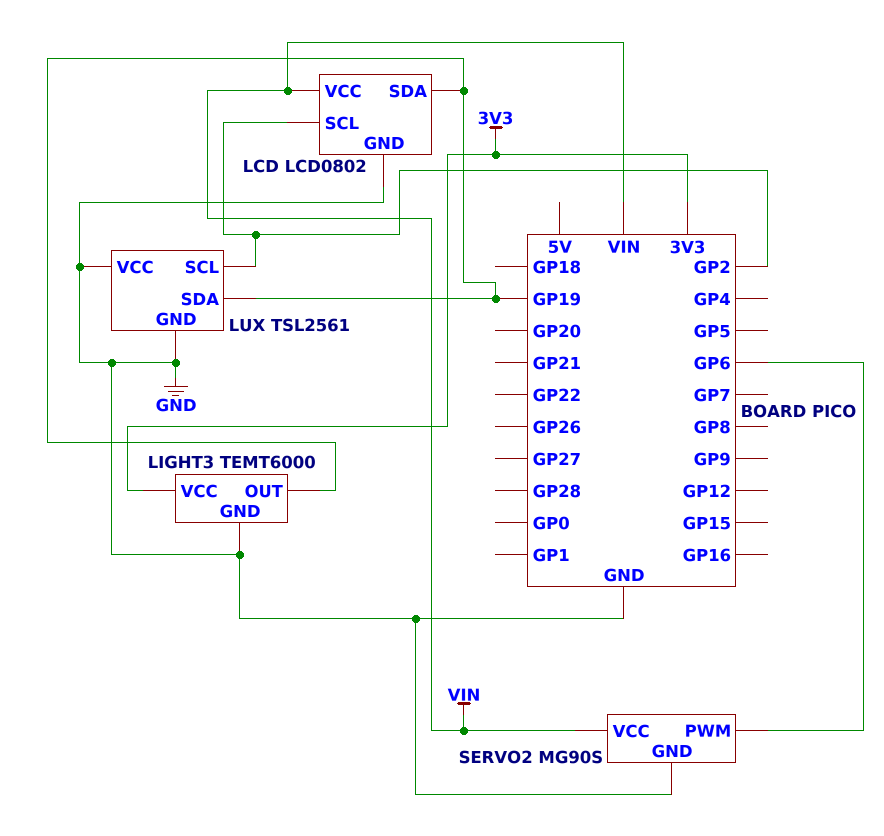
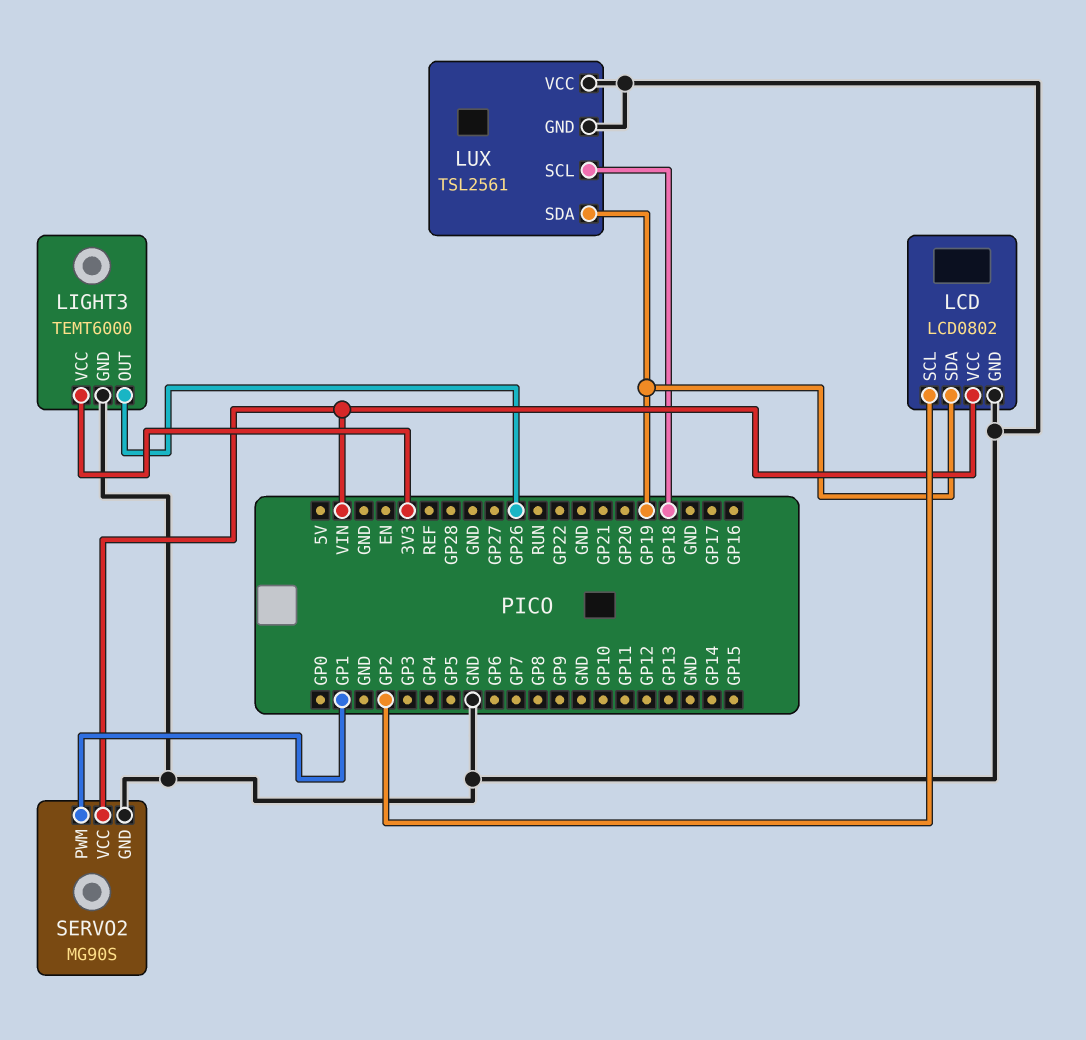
LIGHT3 pin OUT: GP19 -> GP26
LUX pin SCL: GP2 -> GP18
SERVO2 pin PWM: GP6 -> GP1

